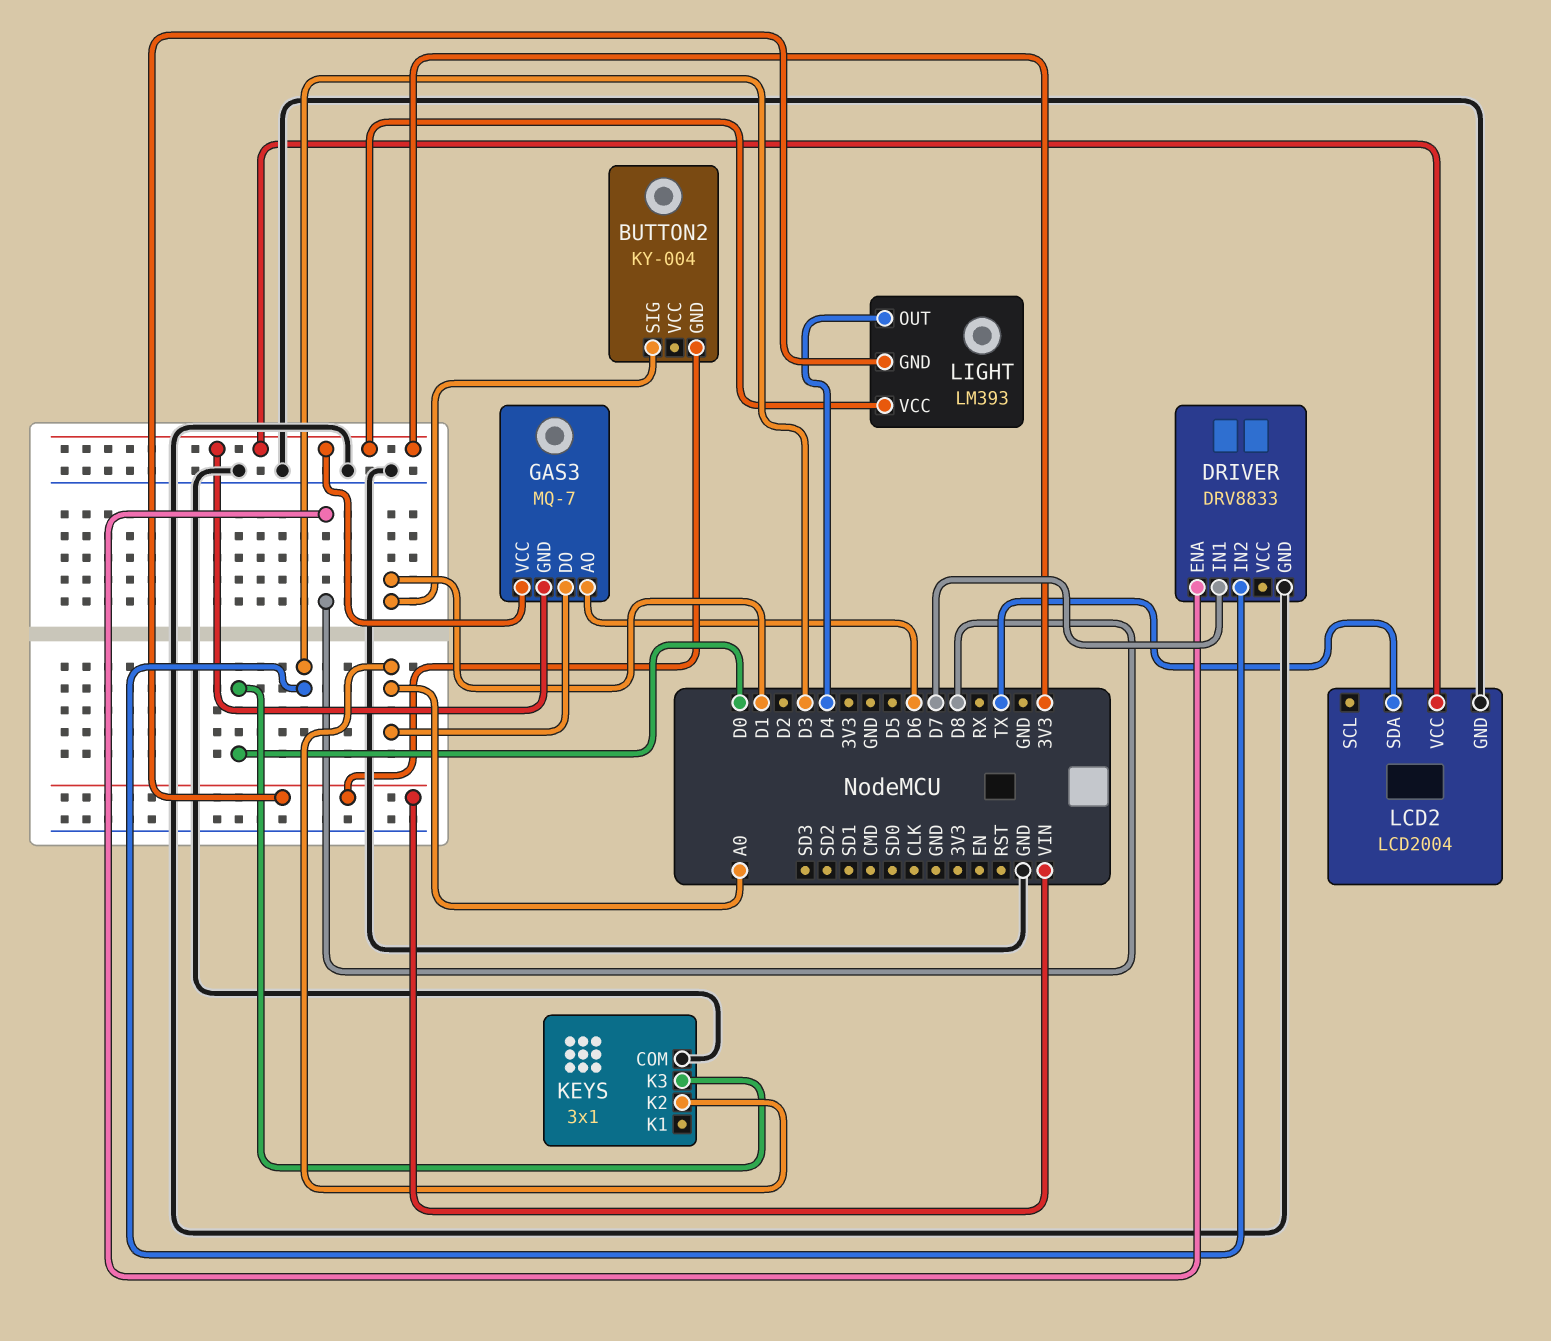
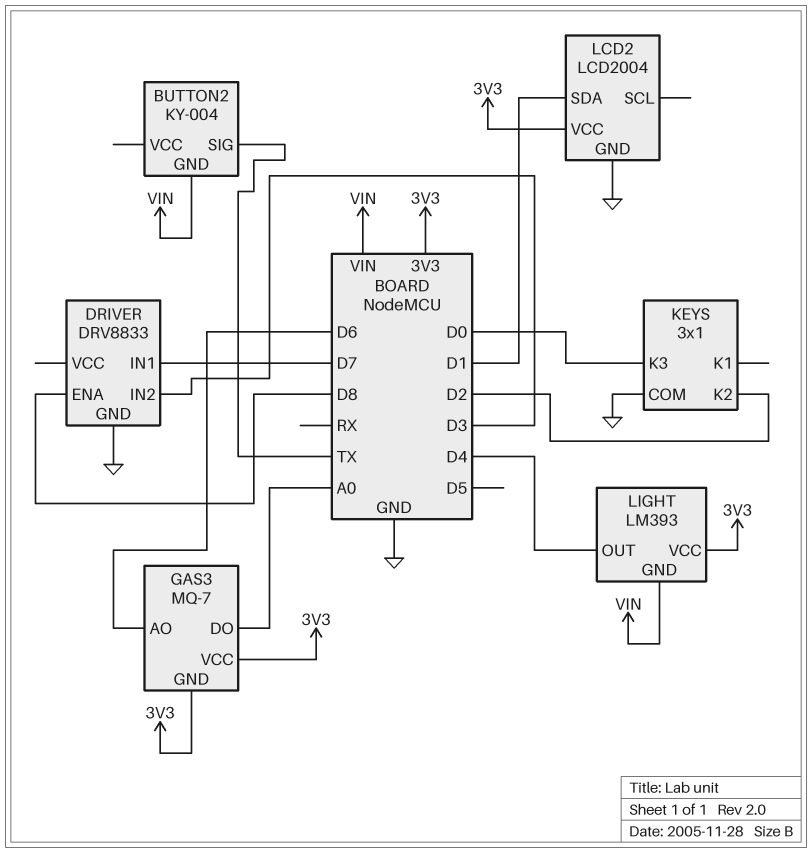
BUTTON2 pin SIG: D1 -> TX
KEYS pin K2: A0 -> D2
LCD2 pin SDA: TX -> D1

